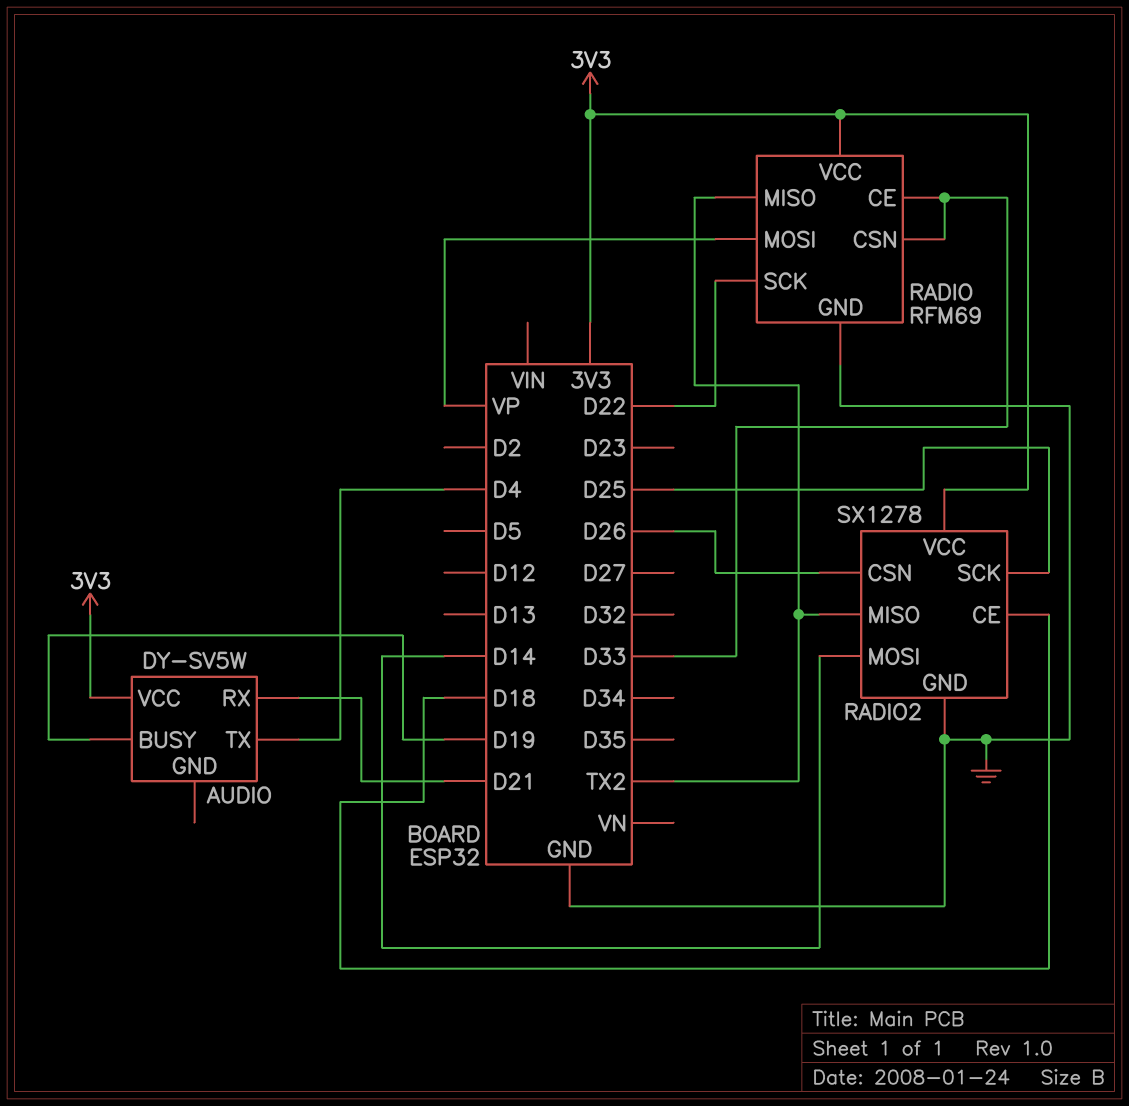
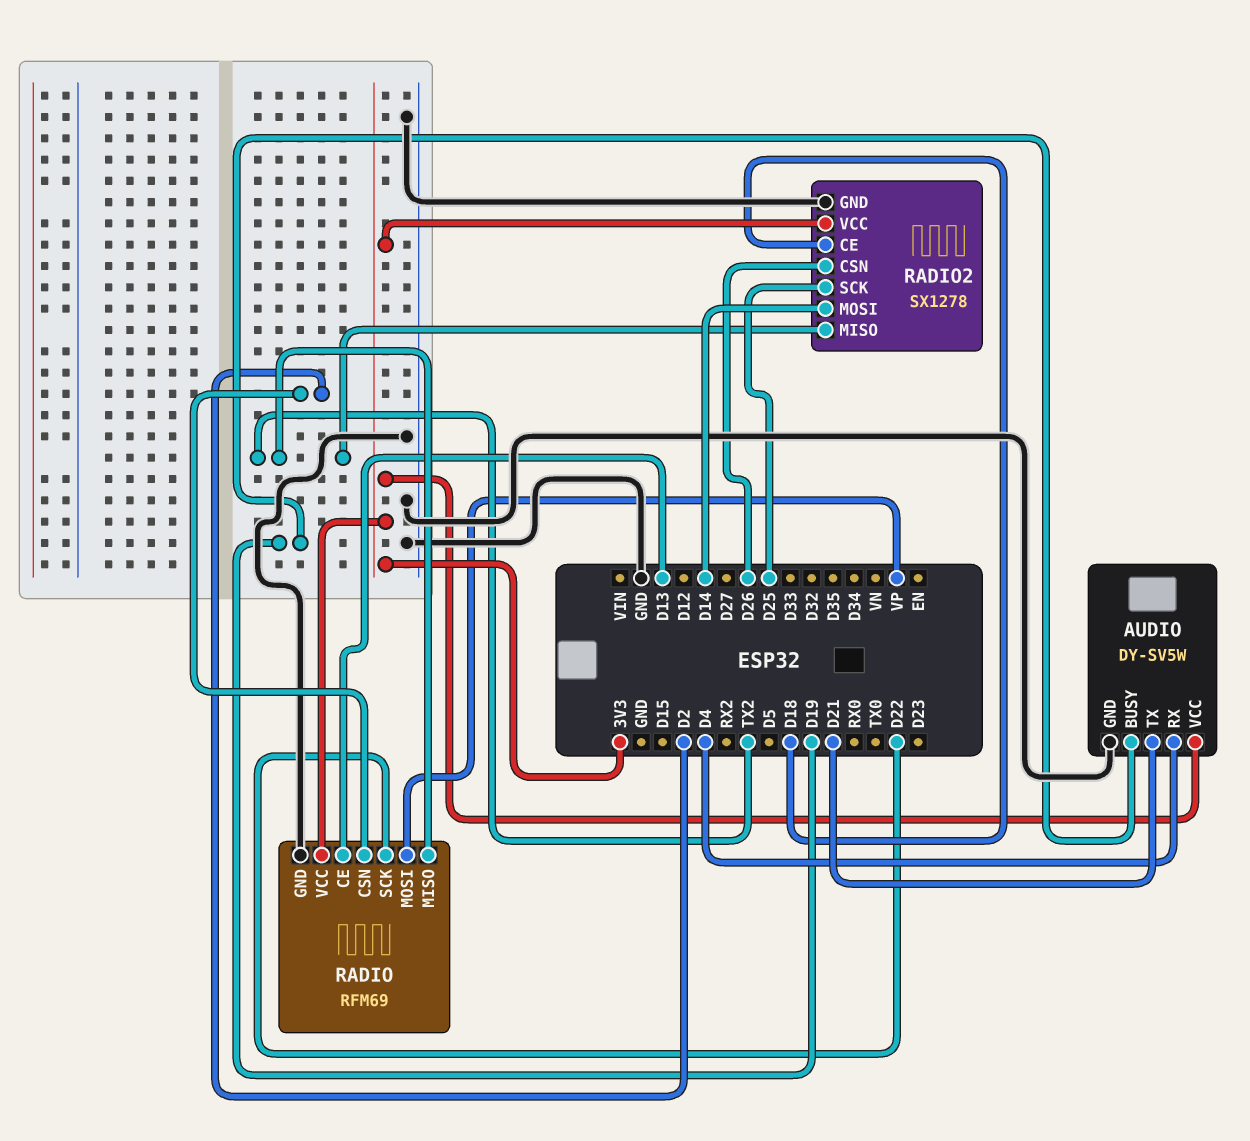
AUDIO pin GND: none -> GND
AUDIO pin RX: D21 -> D4
AUDIO pin TX: D4 -> D21
RADIO pin CE: D33 -> D13
RADIO pin CSN: D33 -> D2

